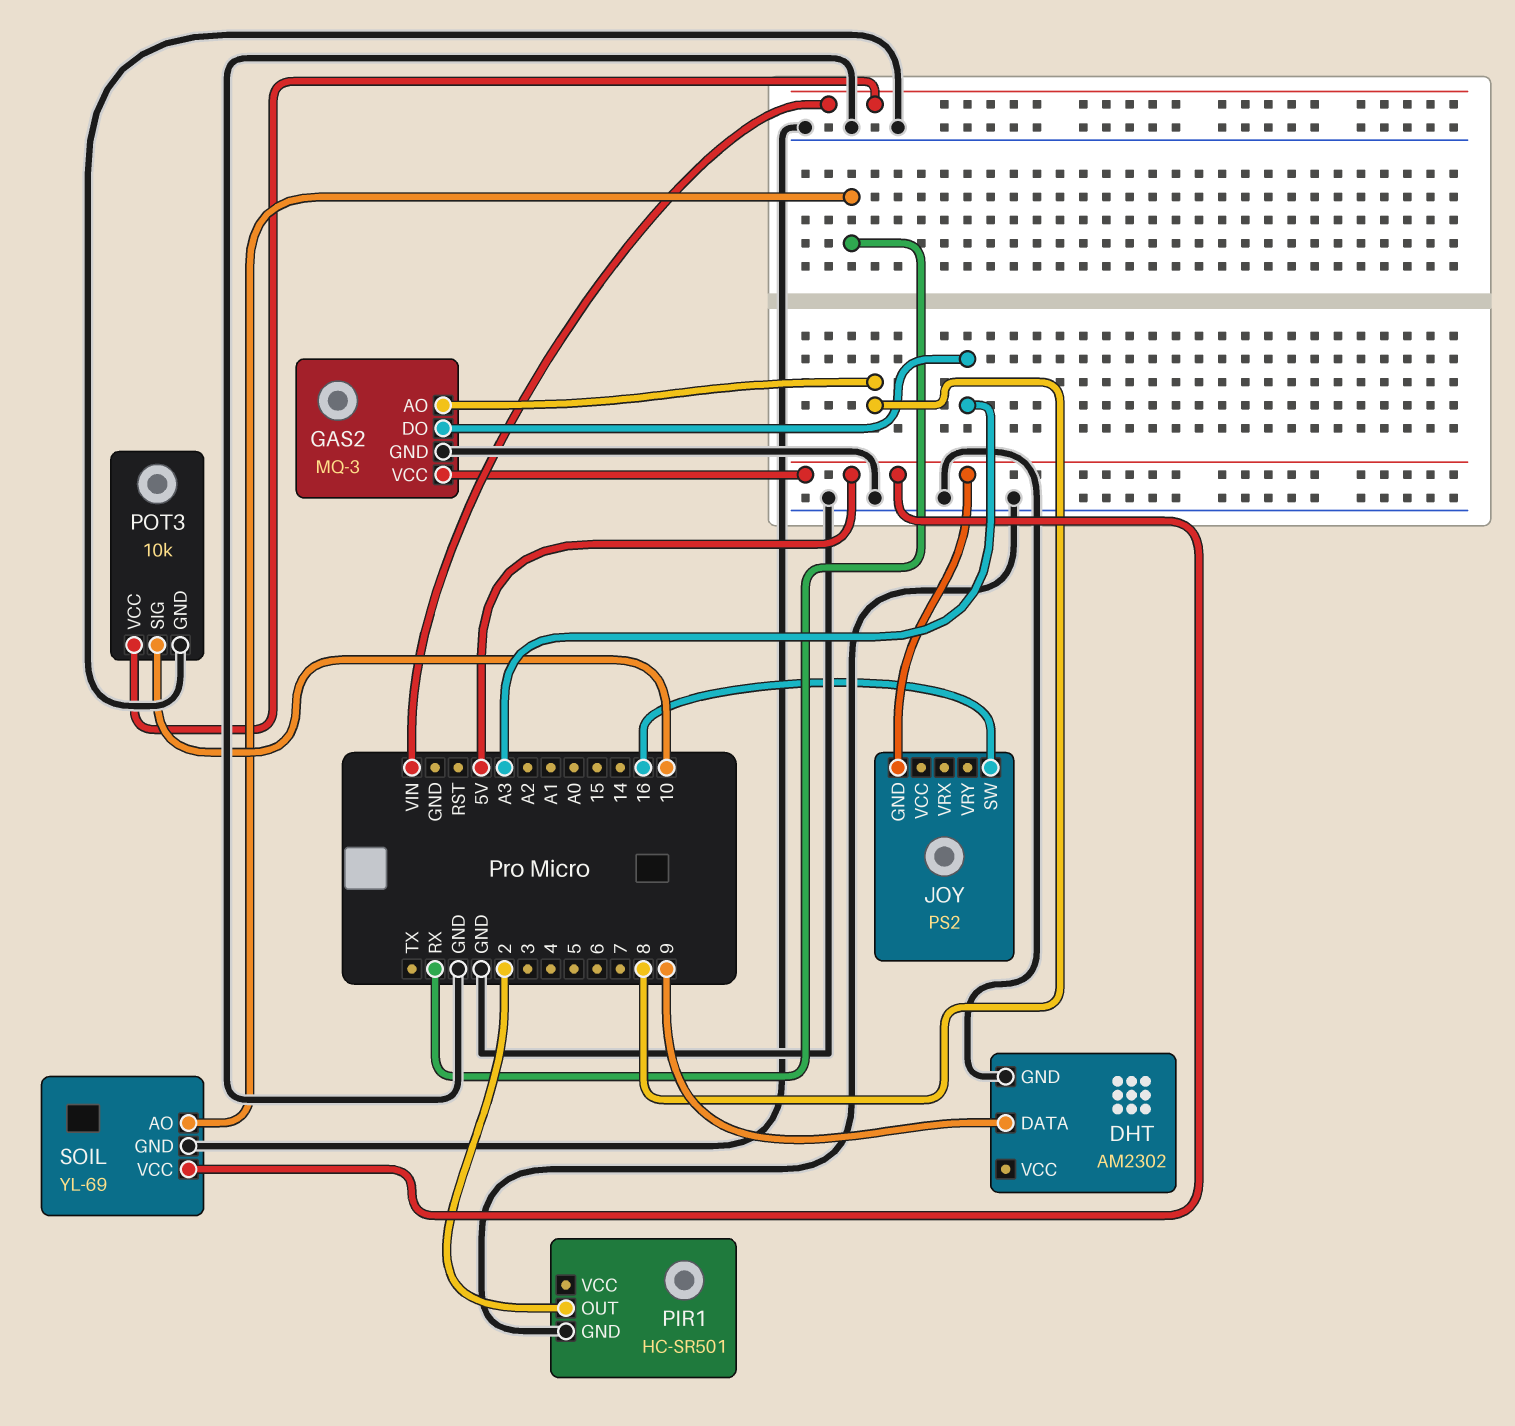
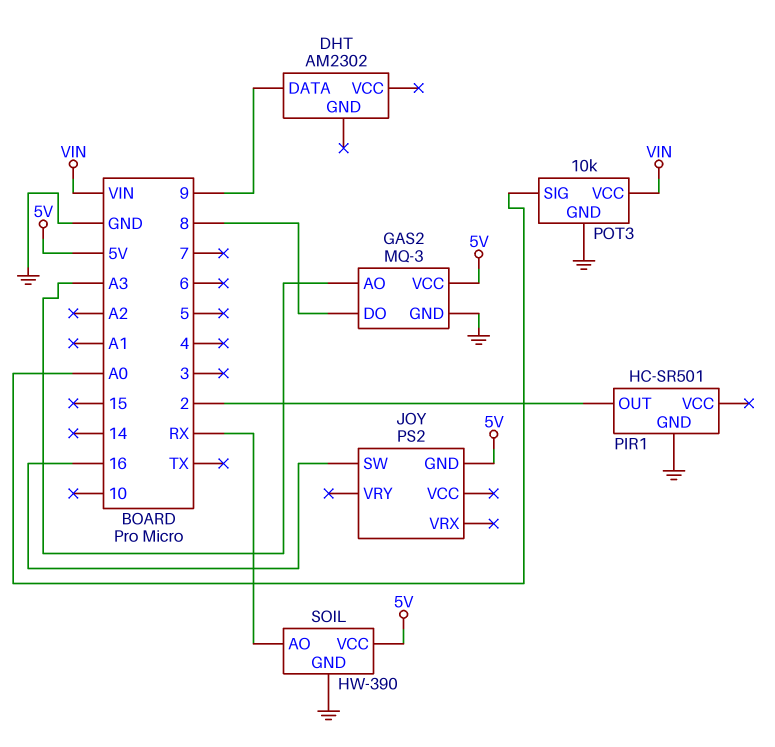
DHT pin GND: GND -> none
GAS2 pin AO: 8 -> A3
GAS2 pin DO: A3 -> 8
POT3 pin SIG: 10 -> A0
SOIL: YL-69 -> HW-390

